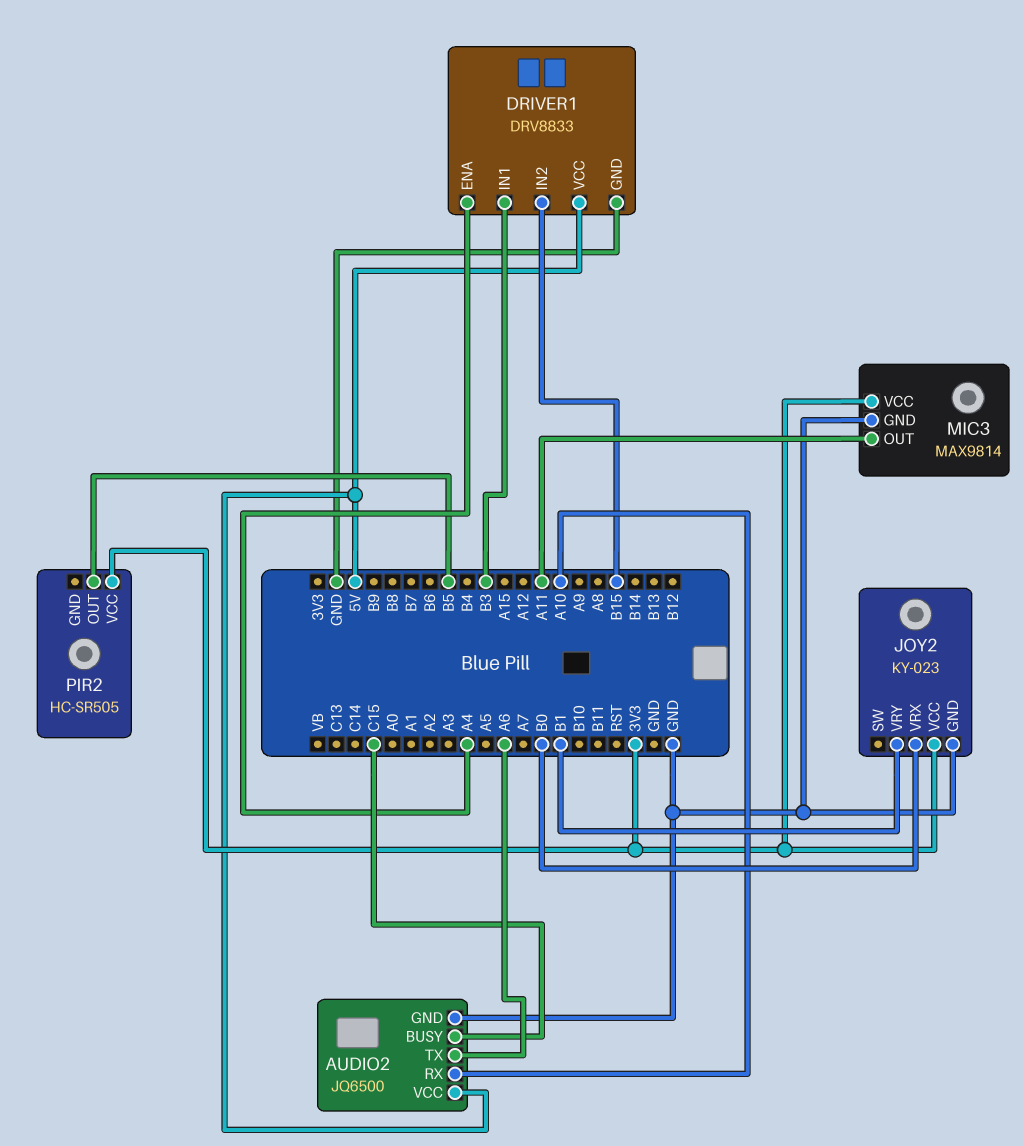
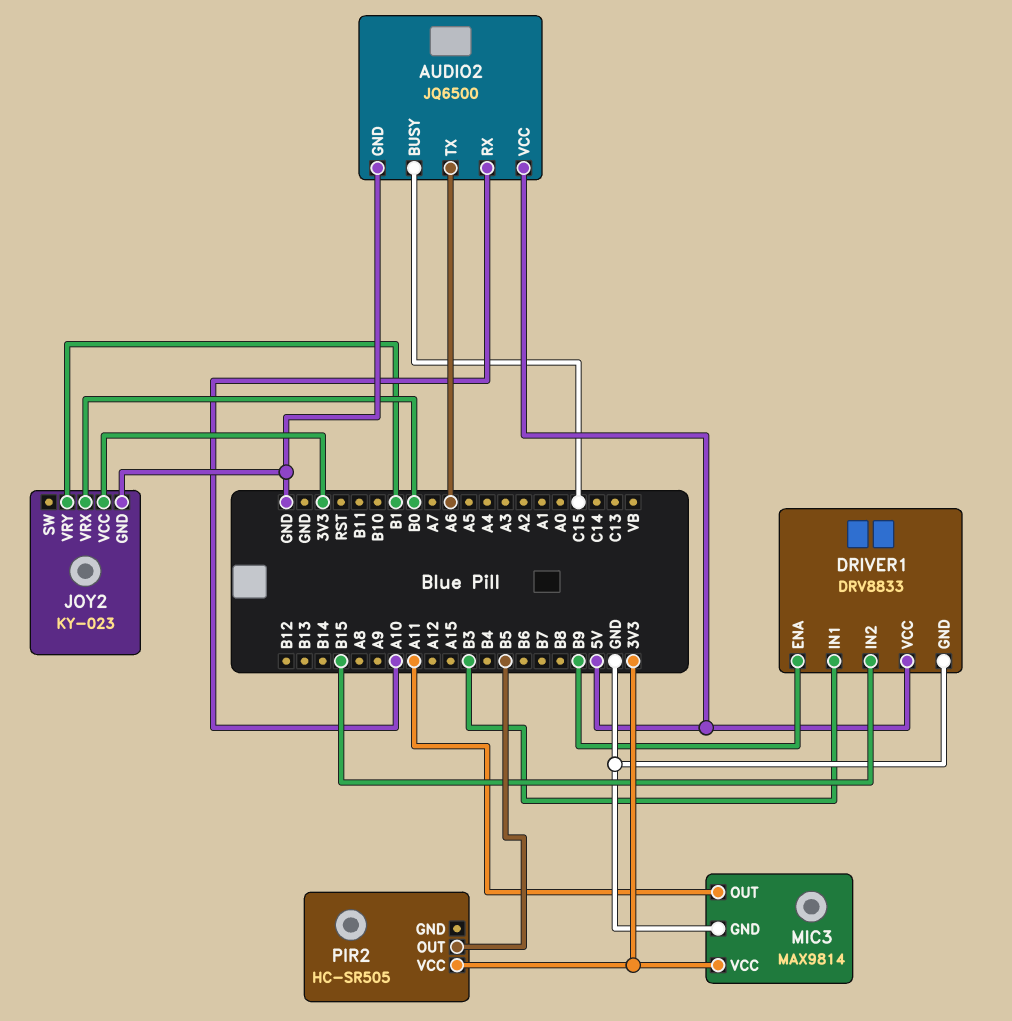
DRIVER1 pin ENA: A4 -> B9

